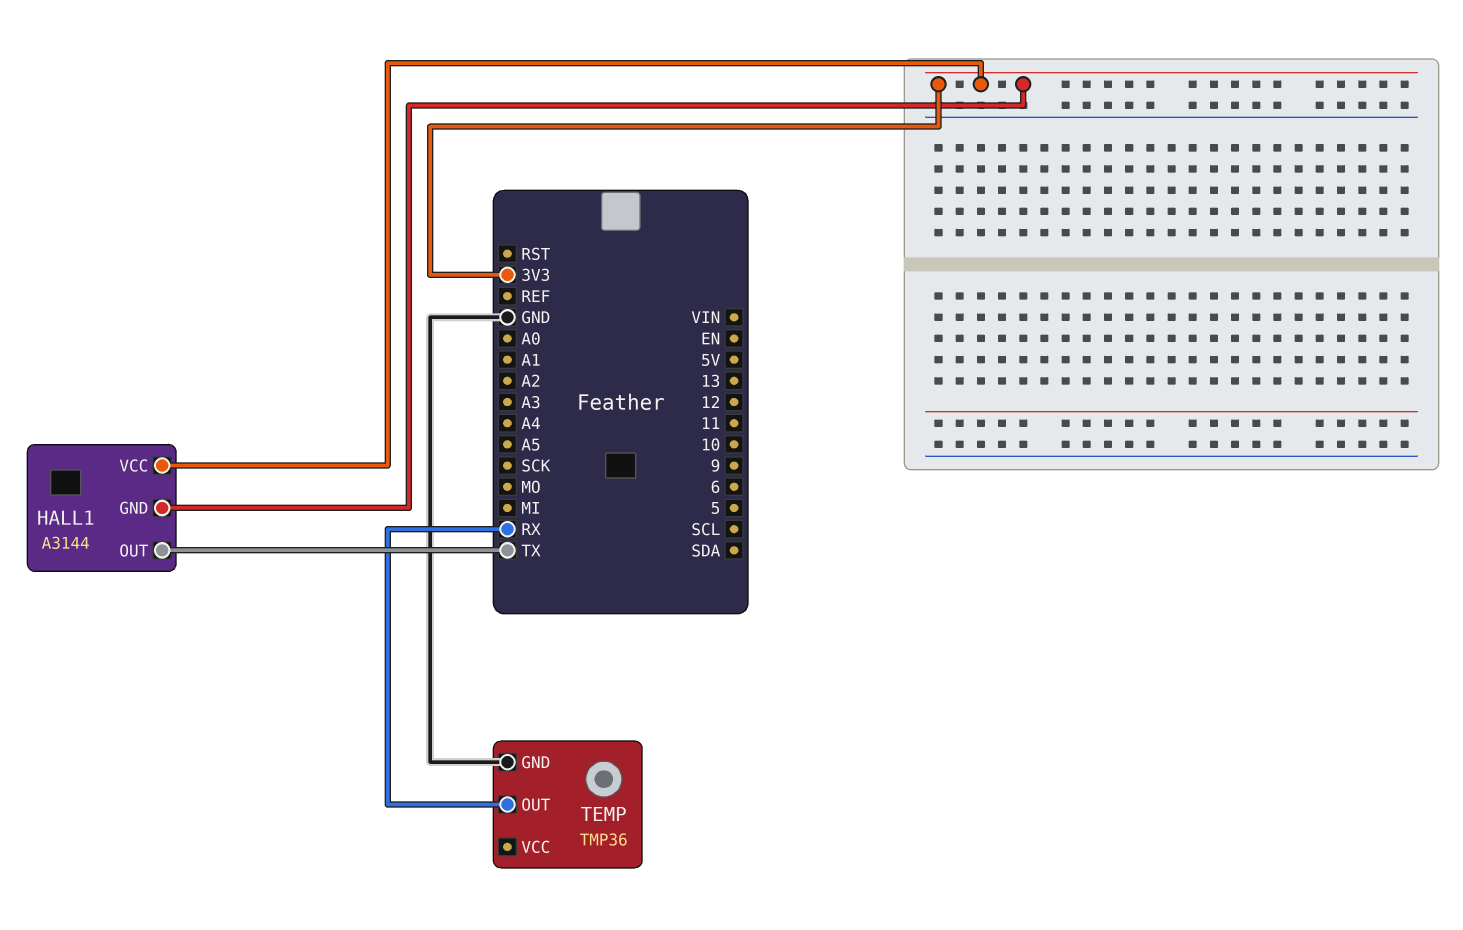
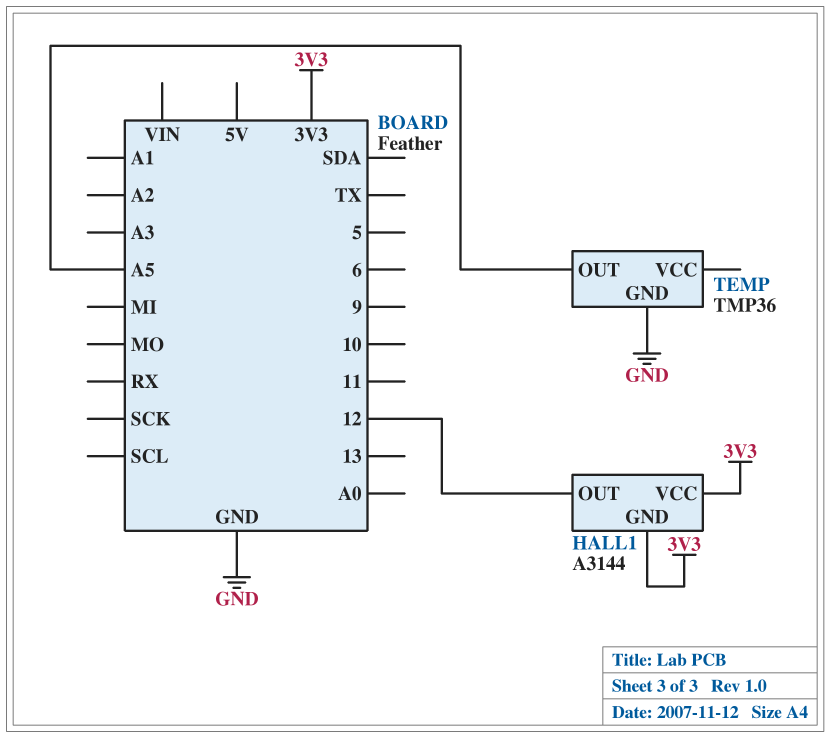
HALL1 pin OUT: TX -> 12
TEMP pin OUT: RX -> A5

